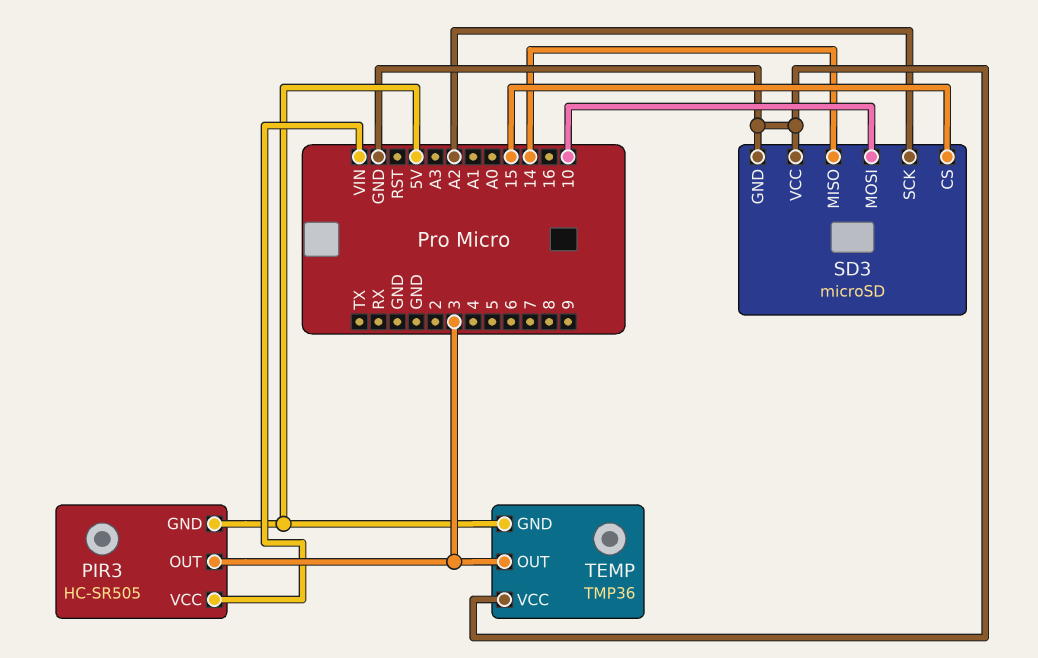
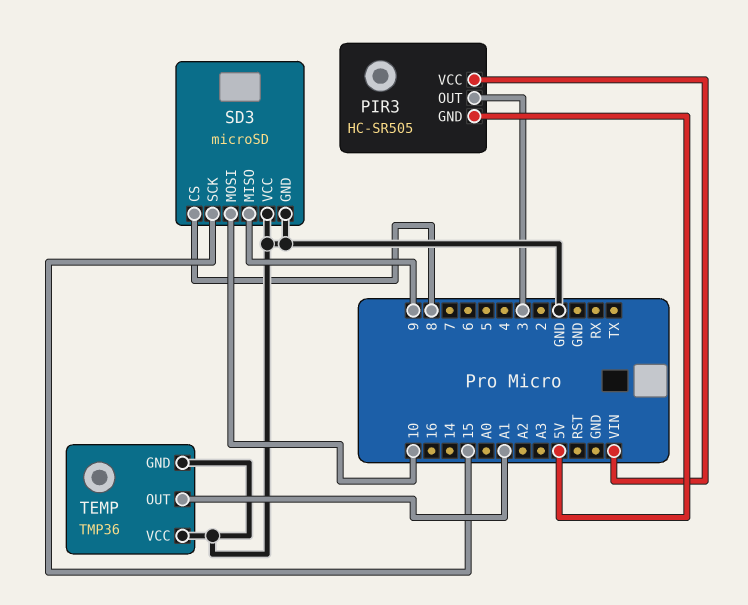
SD3 pin CS: 15 -> 8
SD3 pin MISO: 14 -> 9
SD3 pin SCK: A2 -> 15
TEMP pin GND: 5V -> GND
TEMP pin OUT: 3 -> A1

